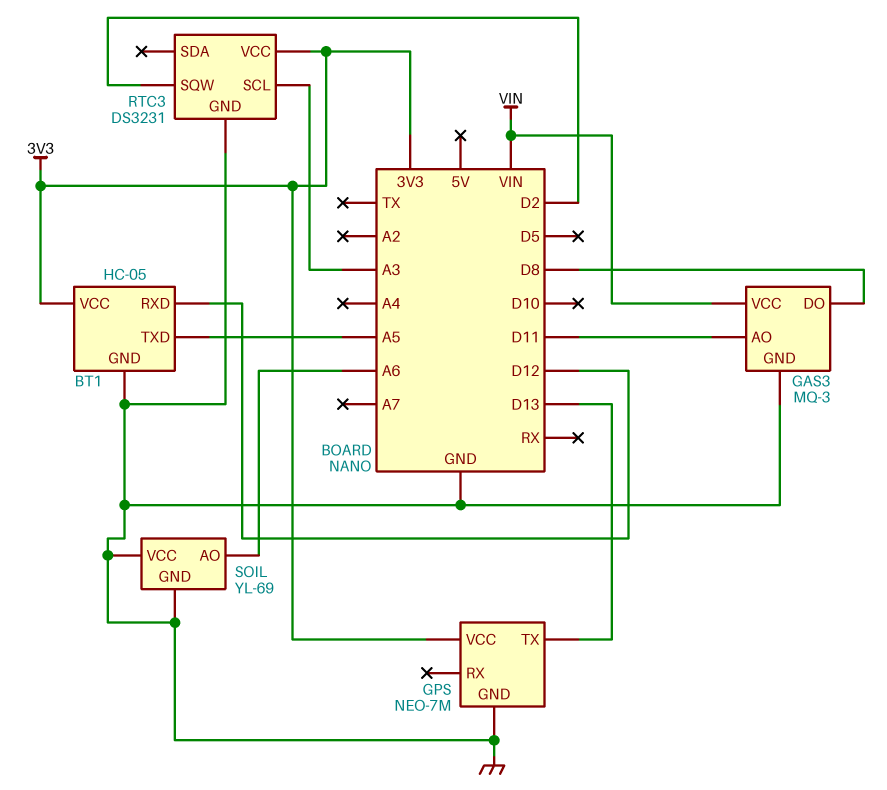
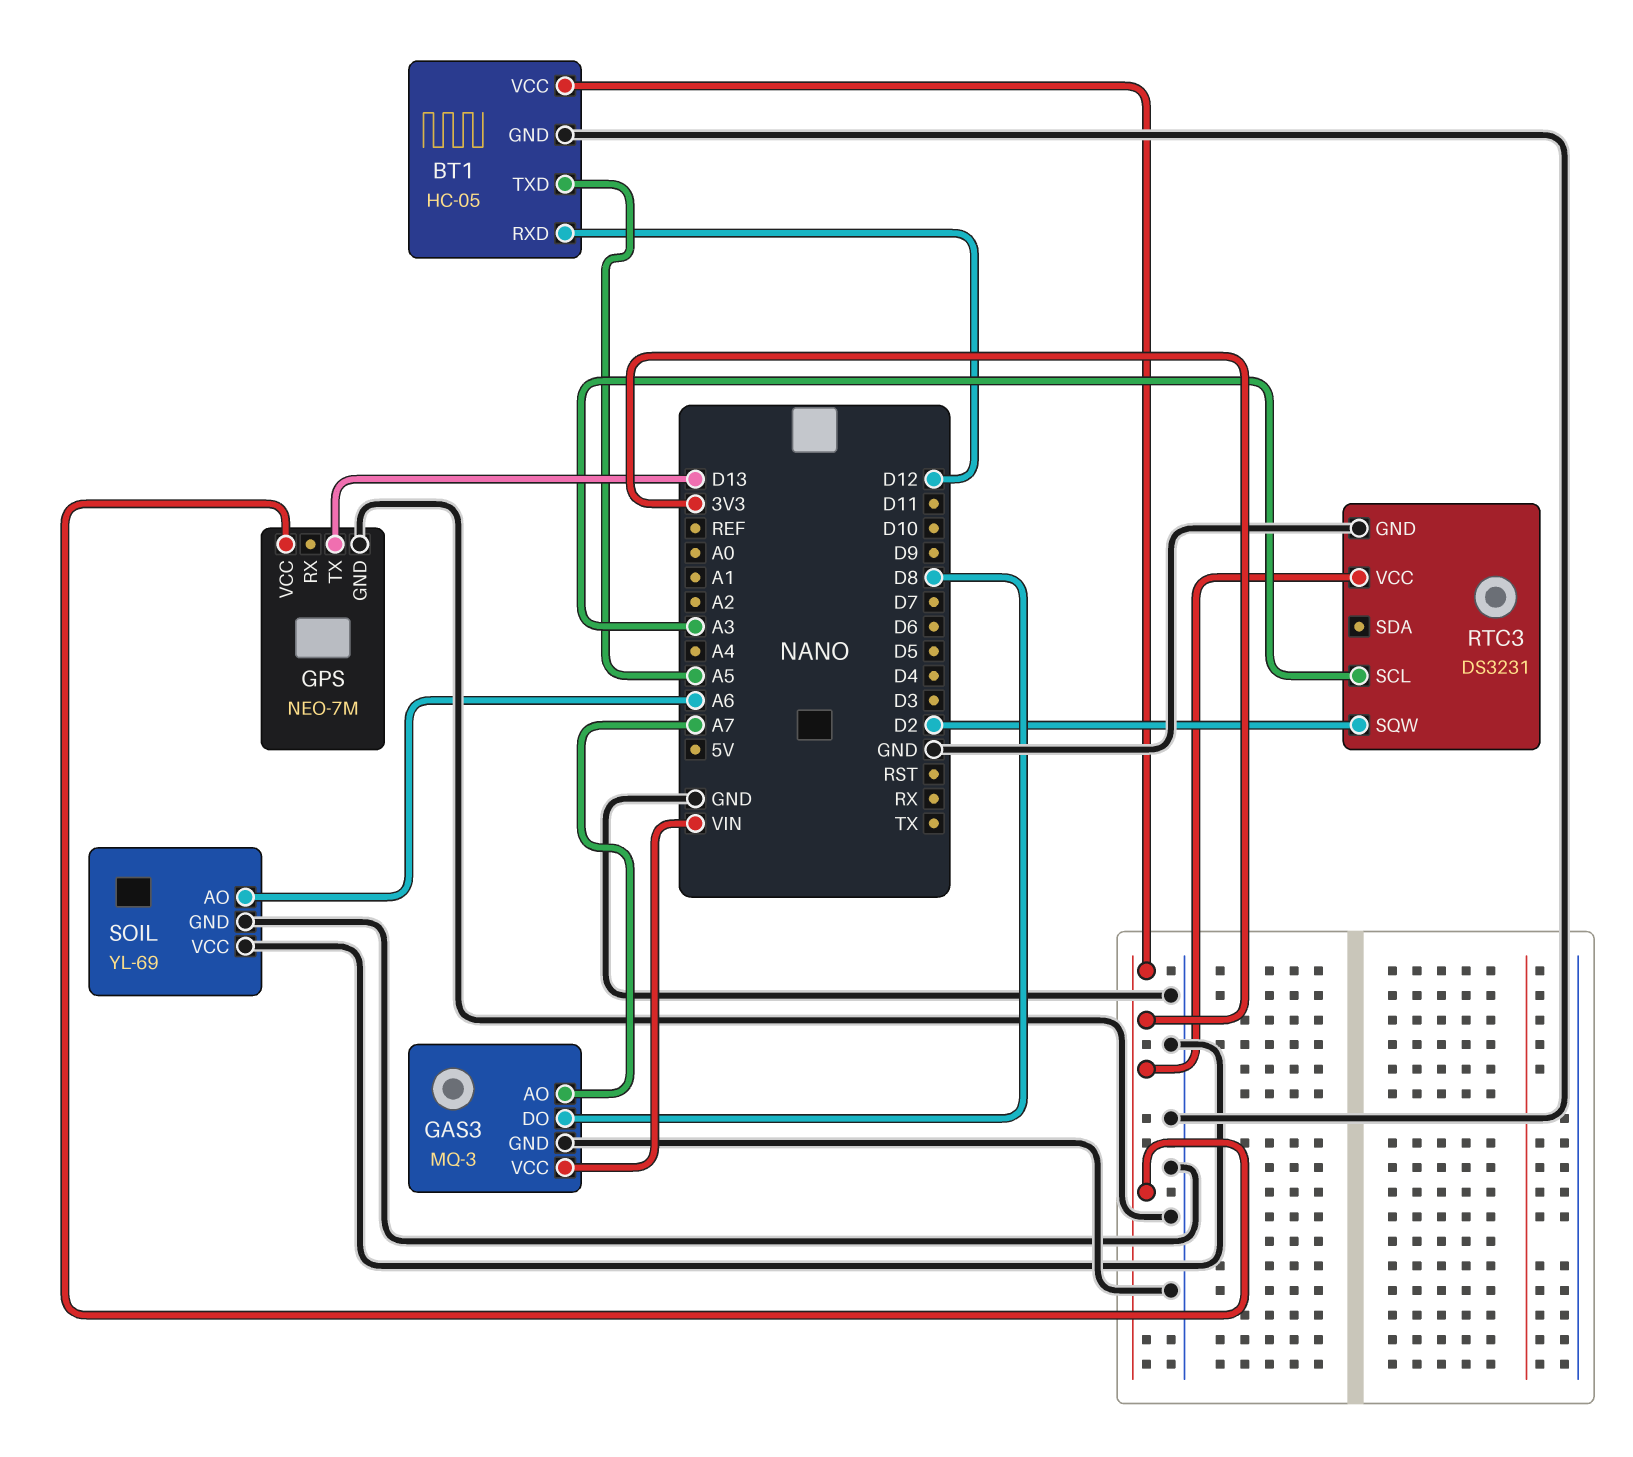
GAS3 pin AO: D11 -> A7

